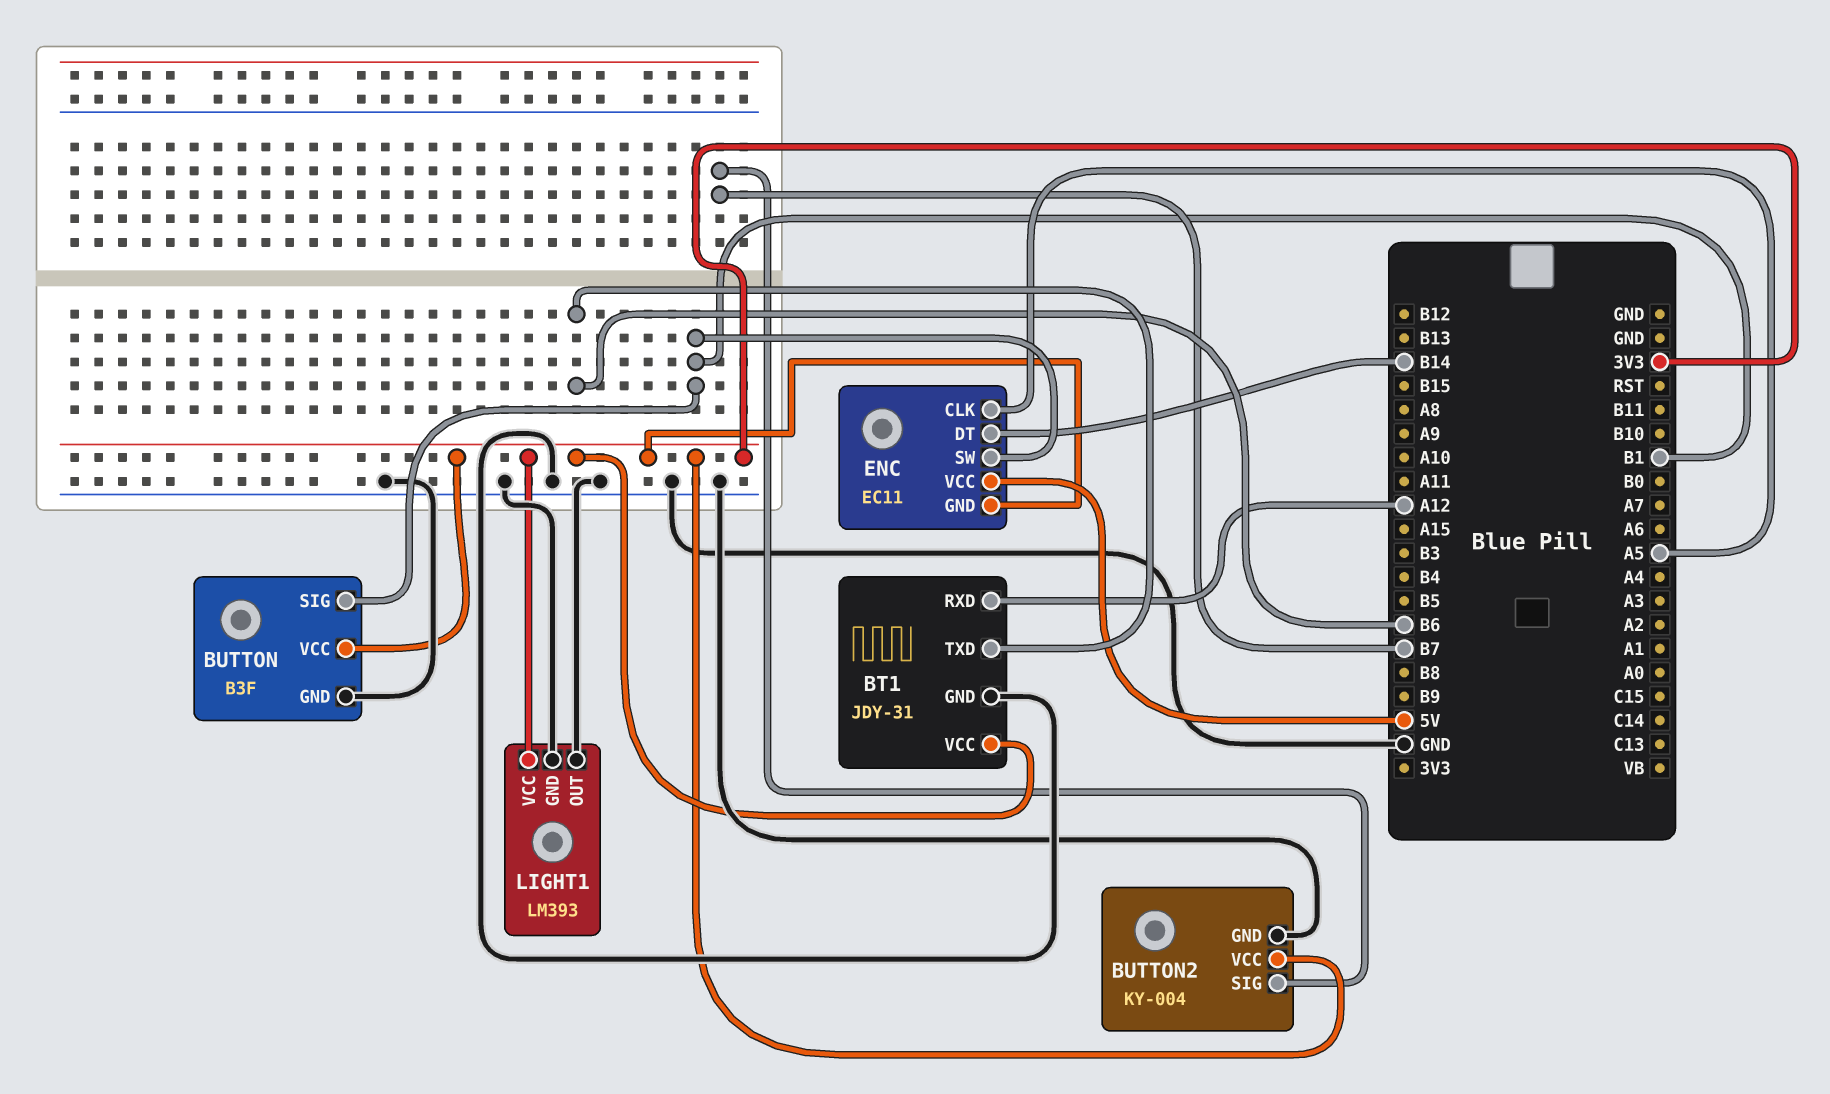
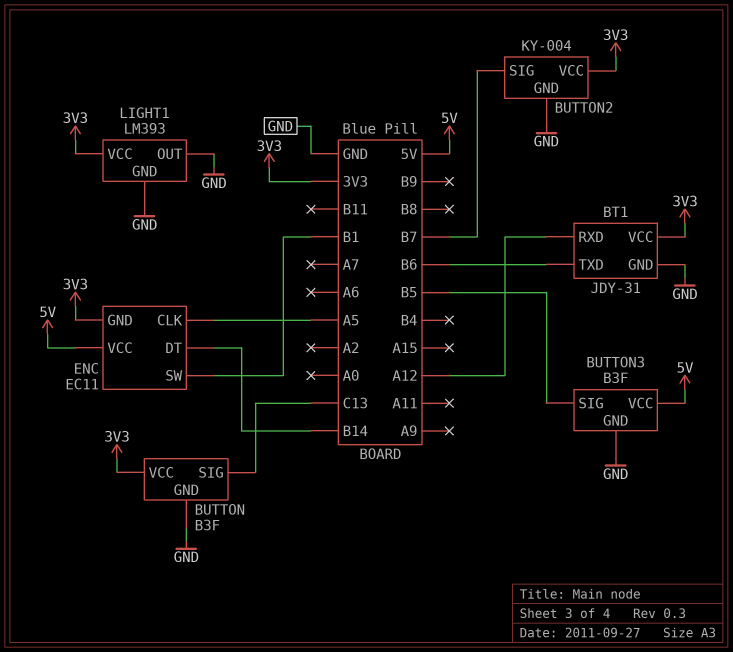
BUTTON pin SIG: B1 -> C13
BUTTON3: none -> B3F
BUTTON3 pin GND: none -> GND
BUTTON3 pin SIG: none -> B5
BUTTON3 pin VCC: none -> 5V

